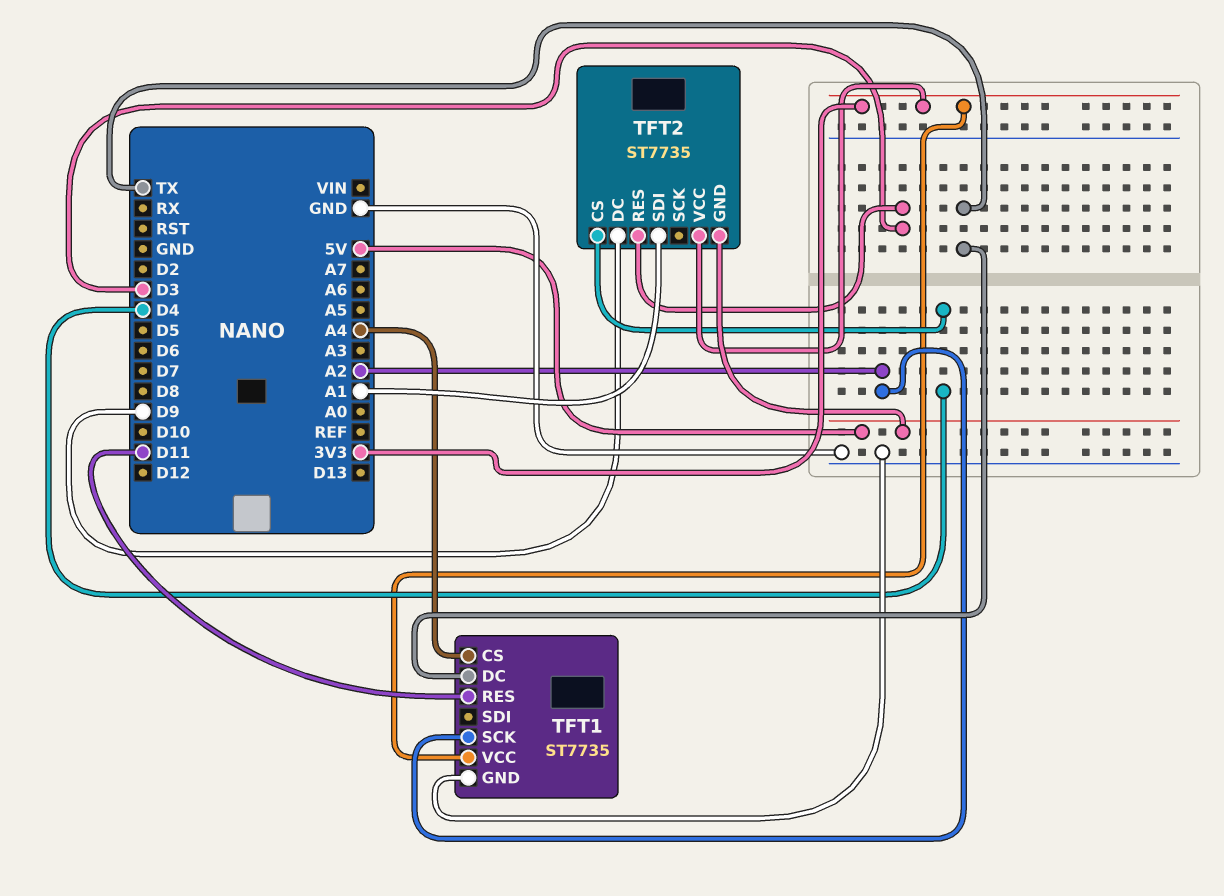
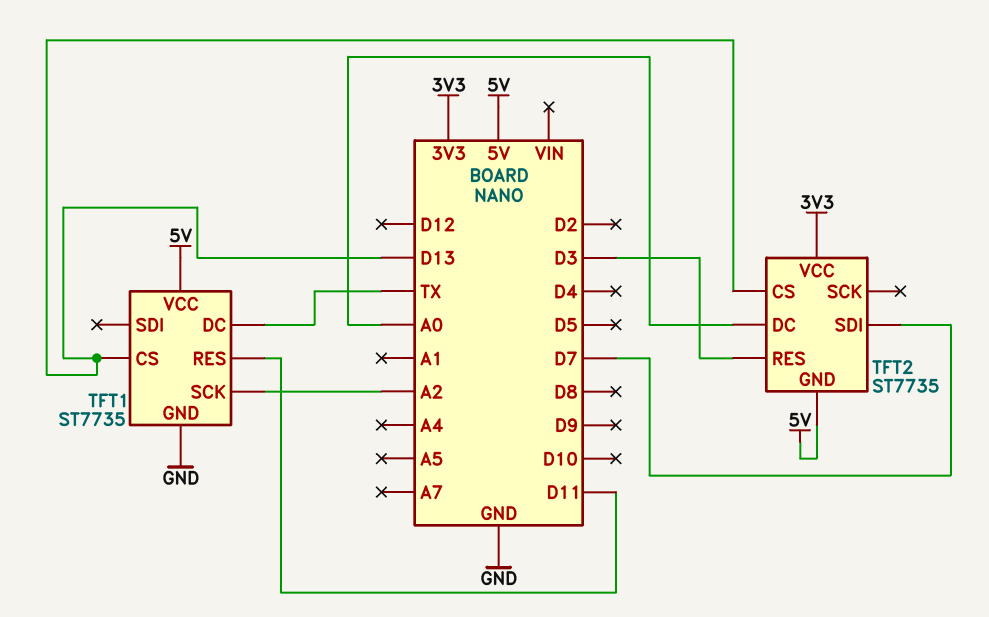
TFT1 pin CS: A4 -> D13
TFT1 pin VCC: 3V3 -> 5V
TFT2 pin CS: D4 -> D13
TFT2 pin DC: D9 -> A0
TFT2 pin SDI: A1 -> D7

